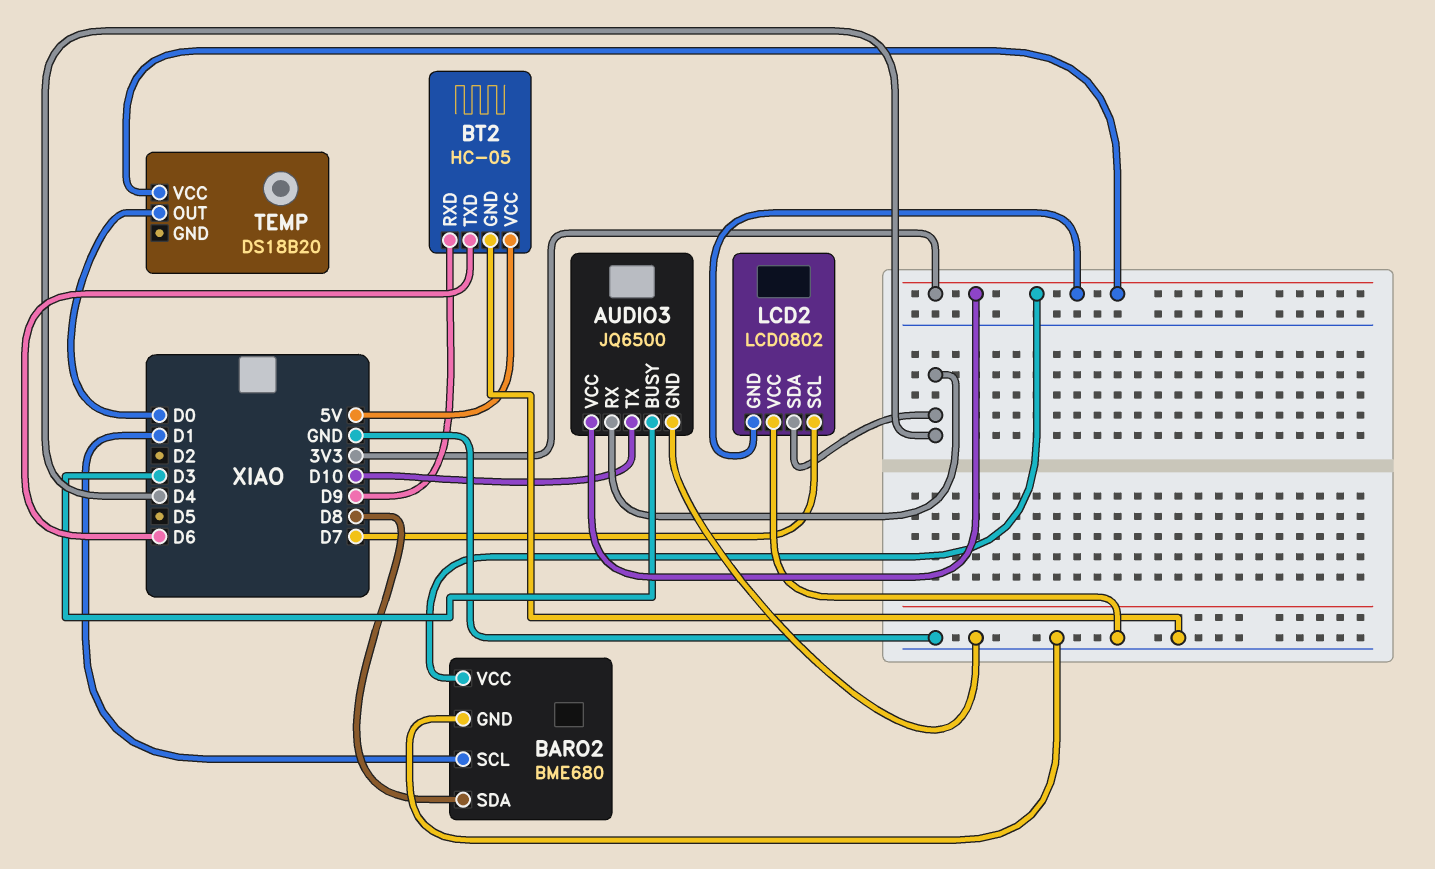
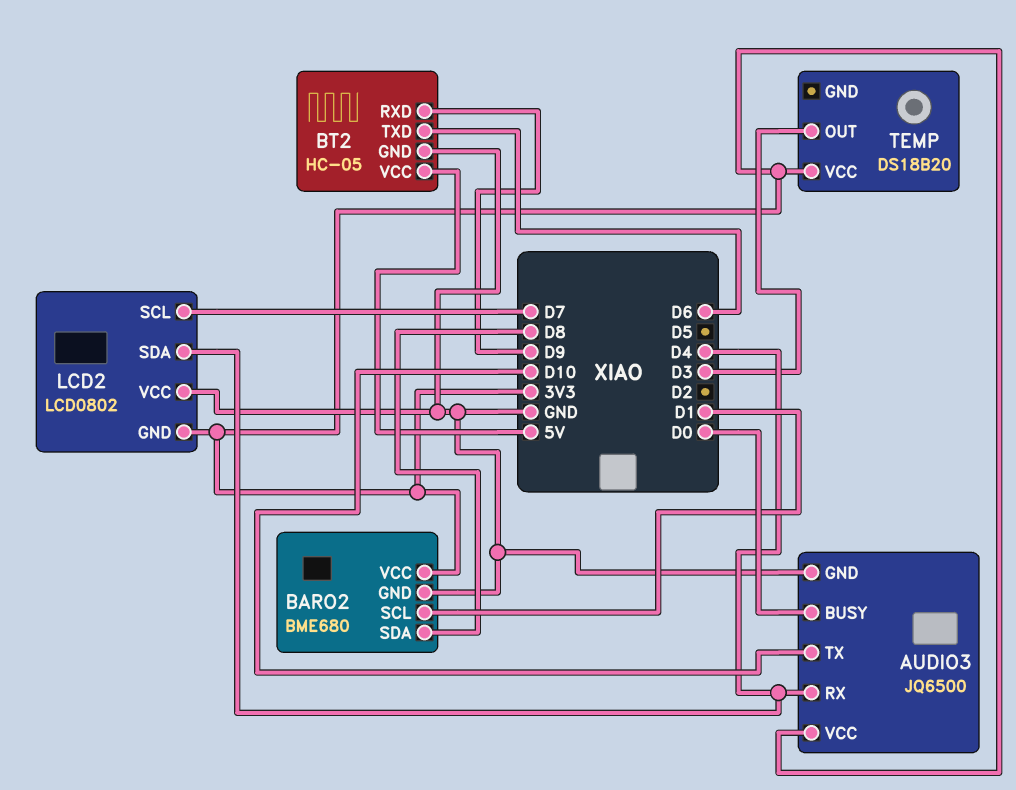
AUDIO3 pin BUSY: D3 -> D0
TEMP pin OUT: D0 -> D3

